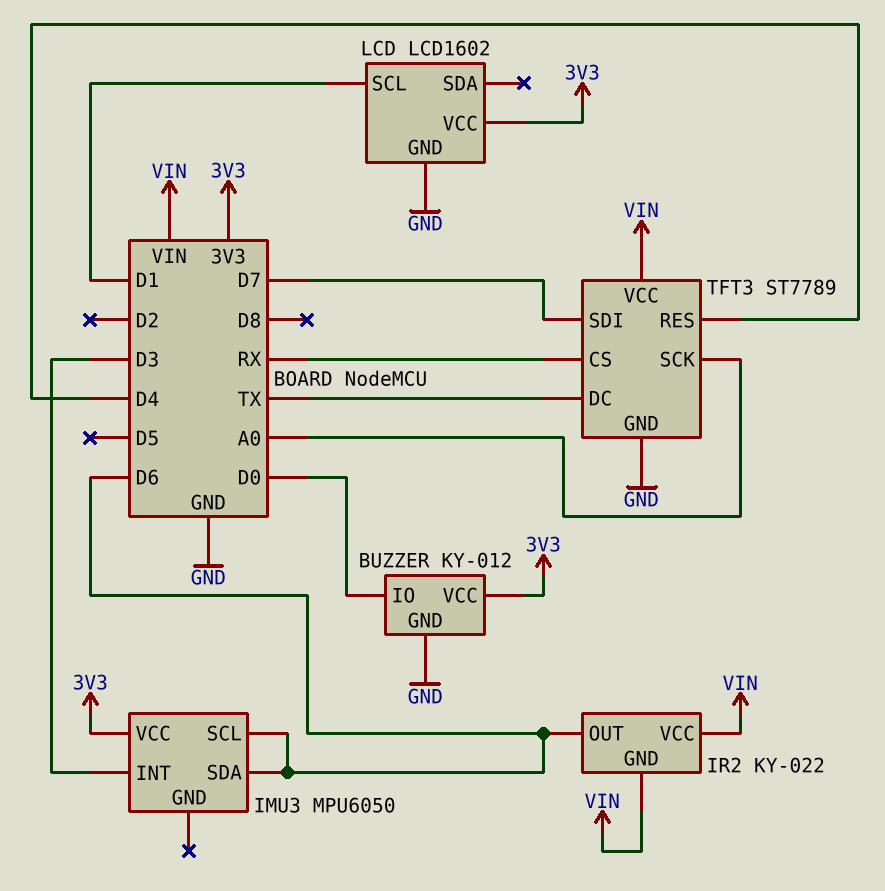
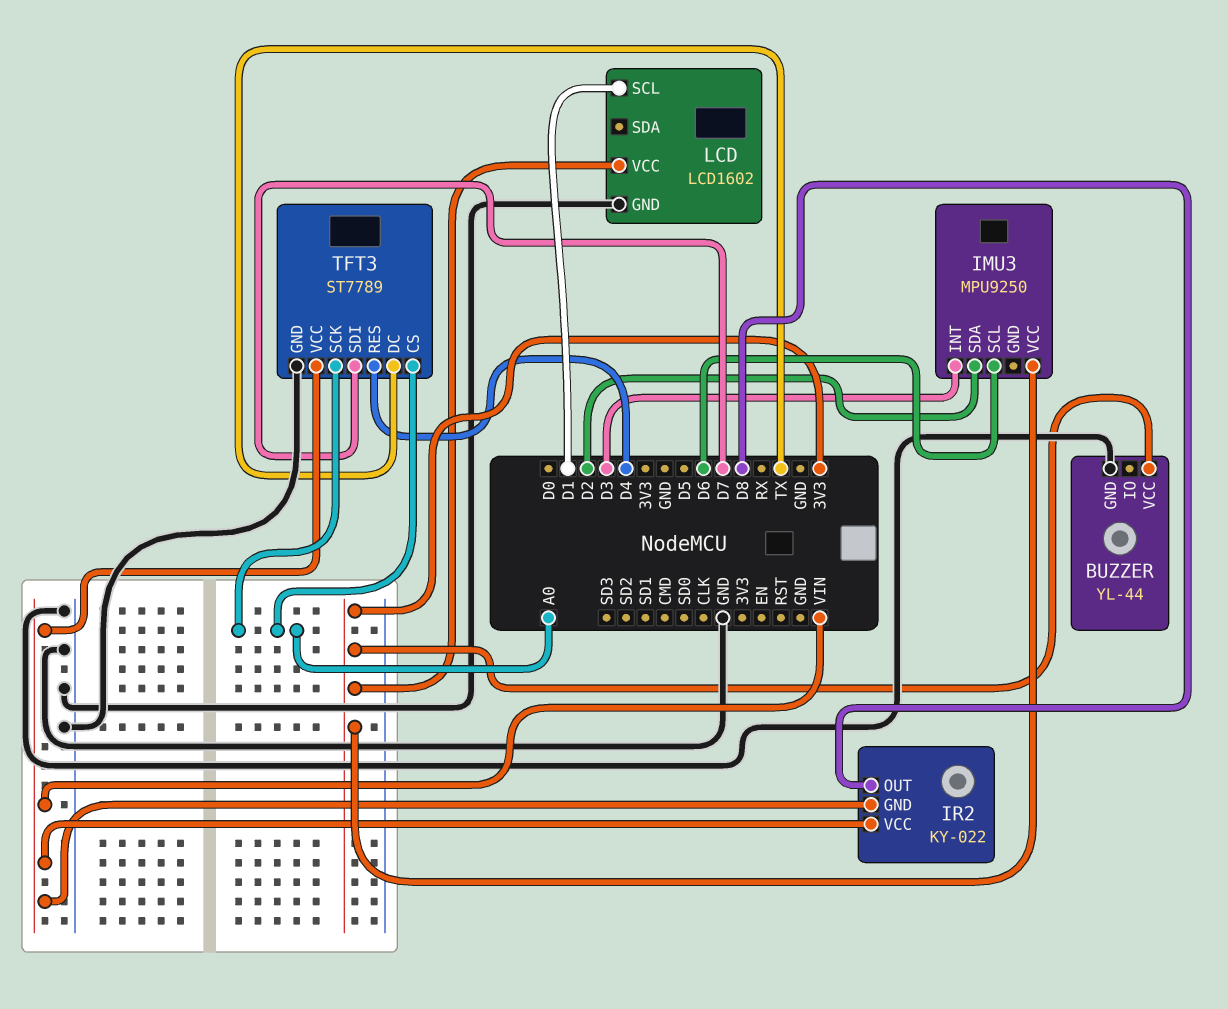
BUZZER: KY-012 -> YL-44
BUZZER pin IO: D0 -> none
IMU3: MPU6050 -> MPU9250
IMU3 pin SDA: D6 -> D2
IR2 pin OUT: D6 -> D8
TFT3 pin CS: RX -> A0

